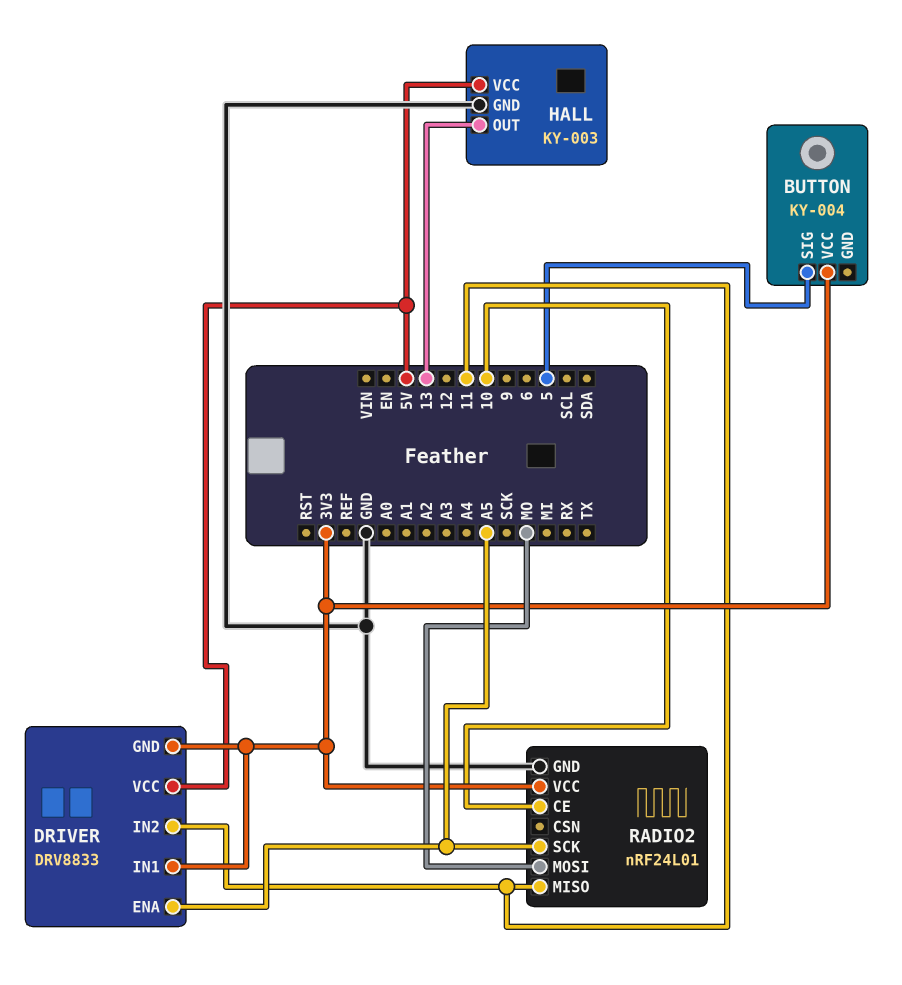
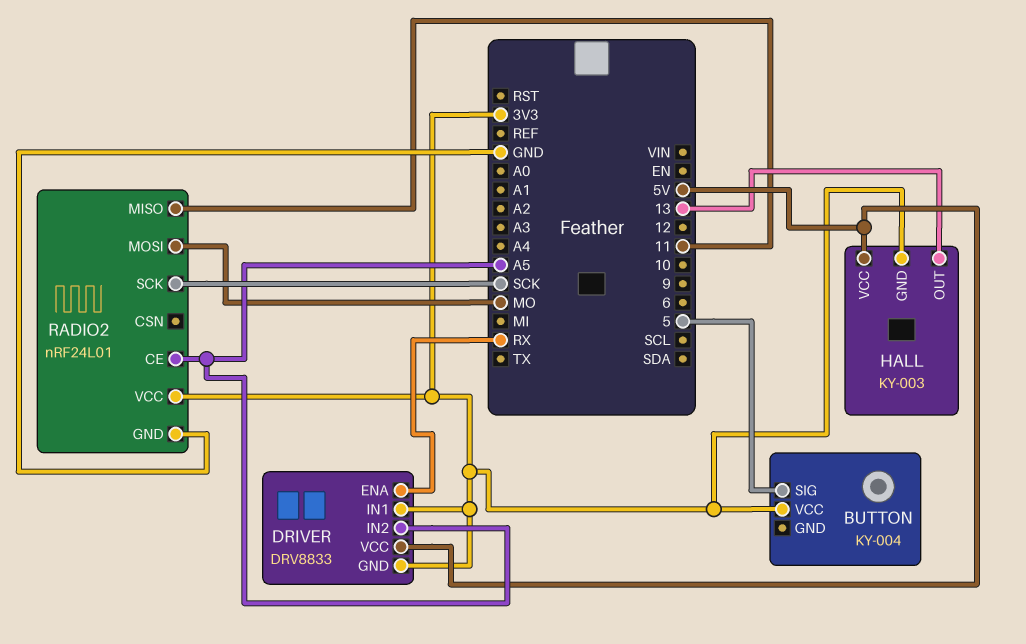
DRIVER pin ENA: A5 -> RX
DRIVER pin IN2: 11 -> A5
HALL pin GND: GND -> 3V3
RADIO2 pin CE: 10 -> A5
RADIO2 pin SCK: A5 -> SCK

